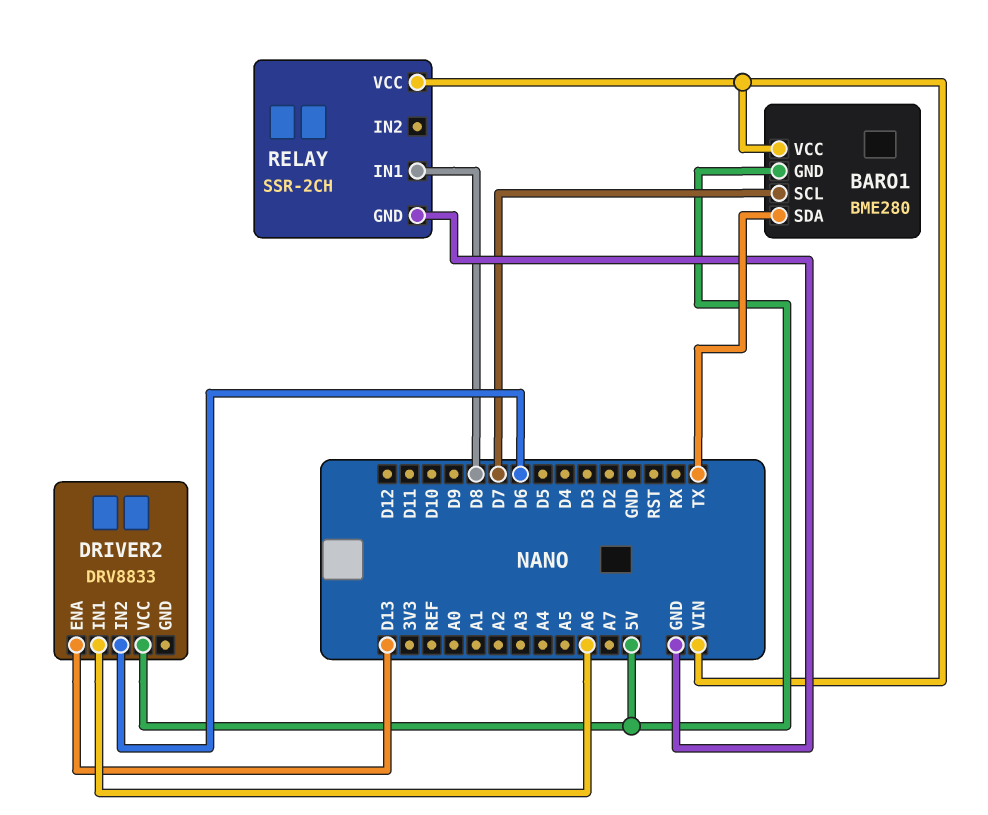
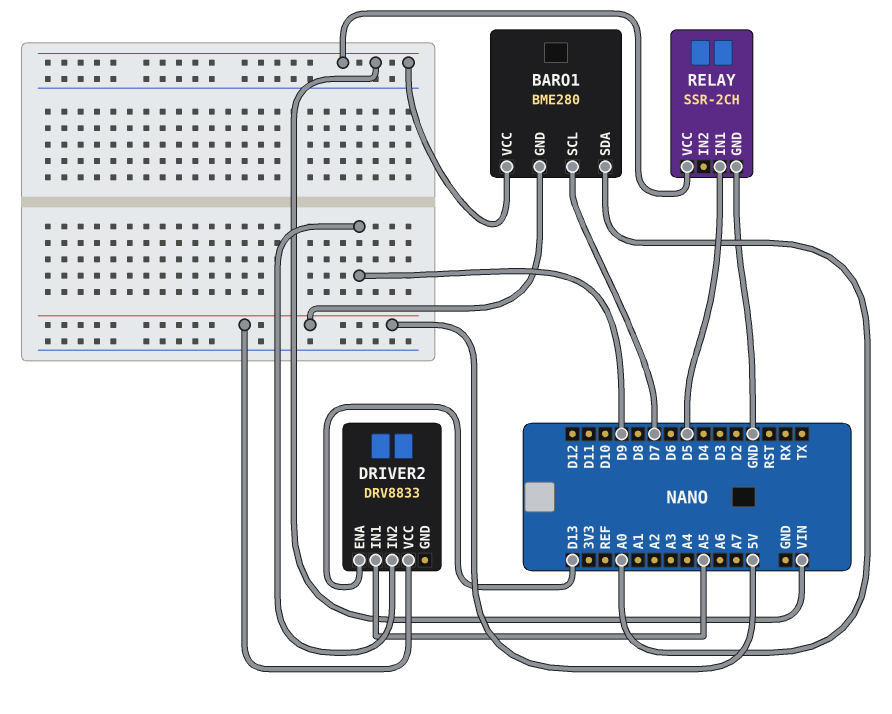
BARO1 pin SDA: TX -> A0
DRIVER2 pin IN1: A6 -> A5
DRIVER2 pin IN2: D6 -> D9
RELAY pin IN1: D8 -> D5

